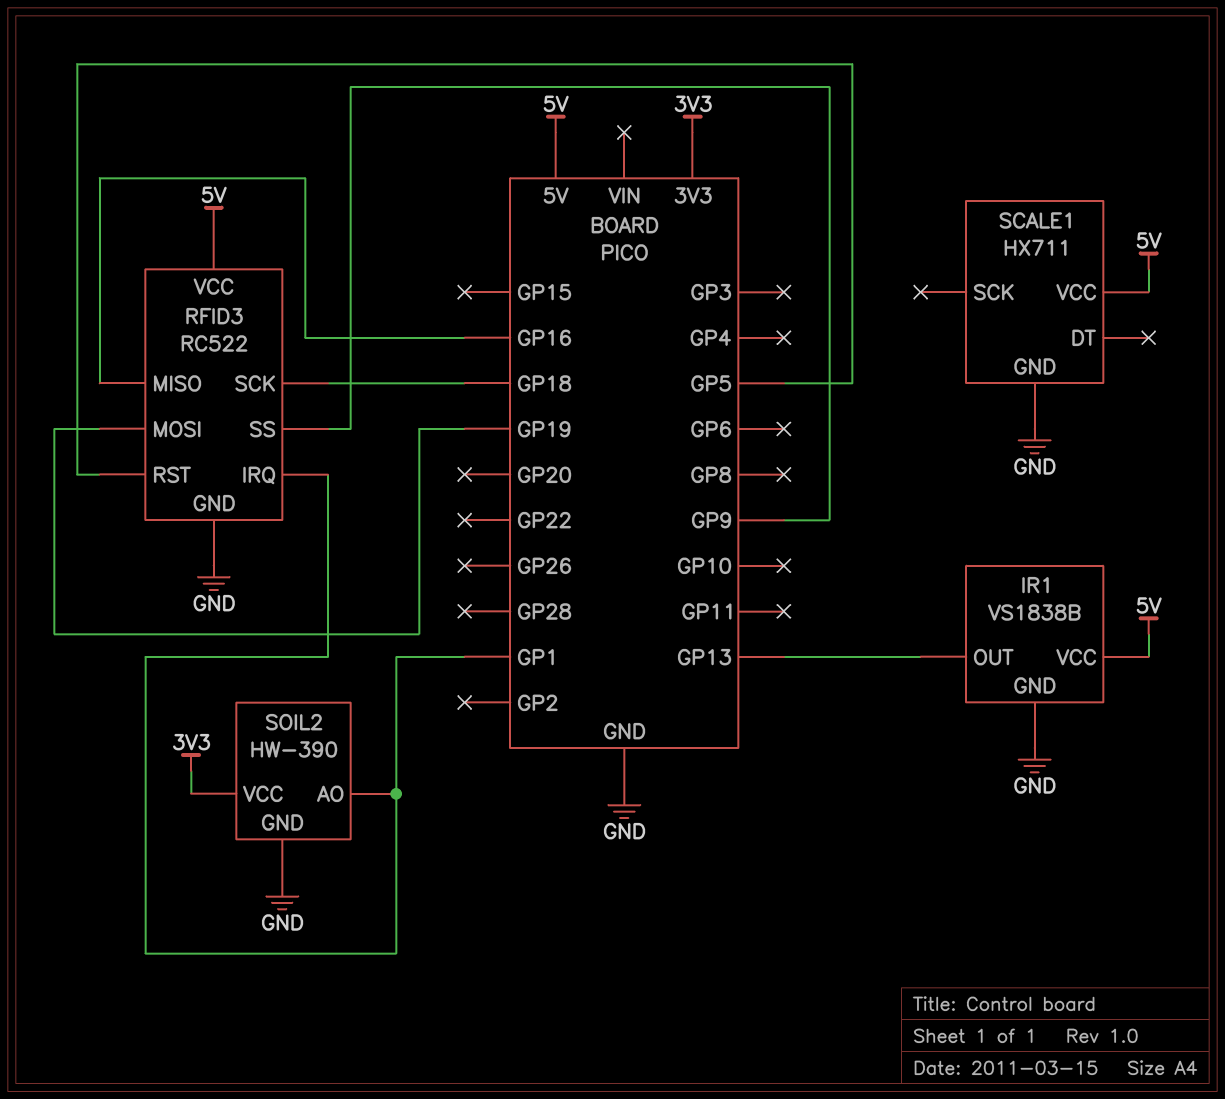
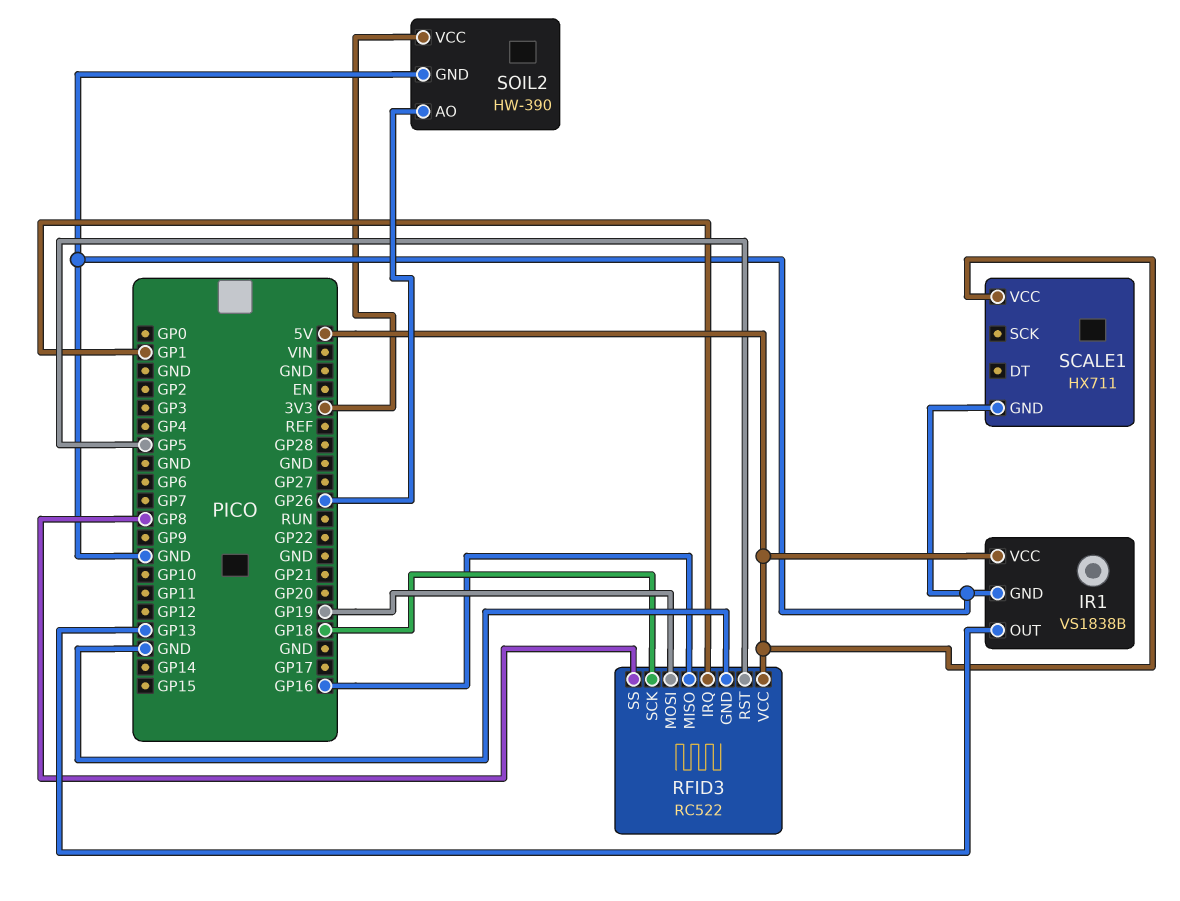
RFID3 pin SS: GP9 -> GP8
SOIL2 pin AO: GP1 -> GP26

